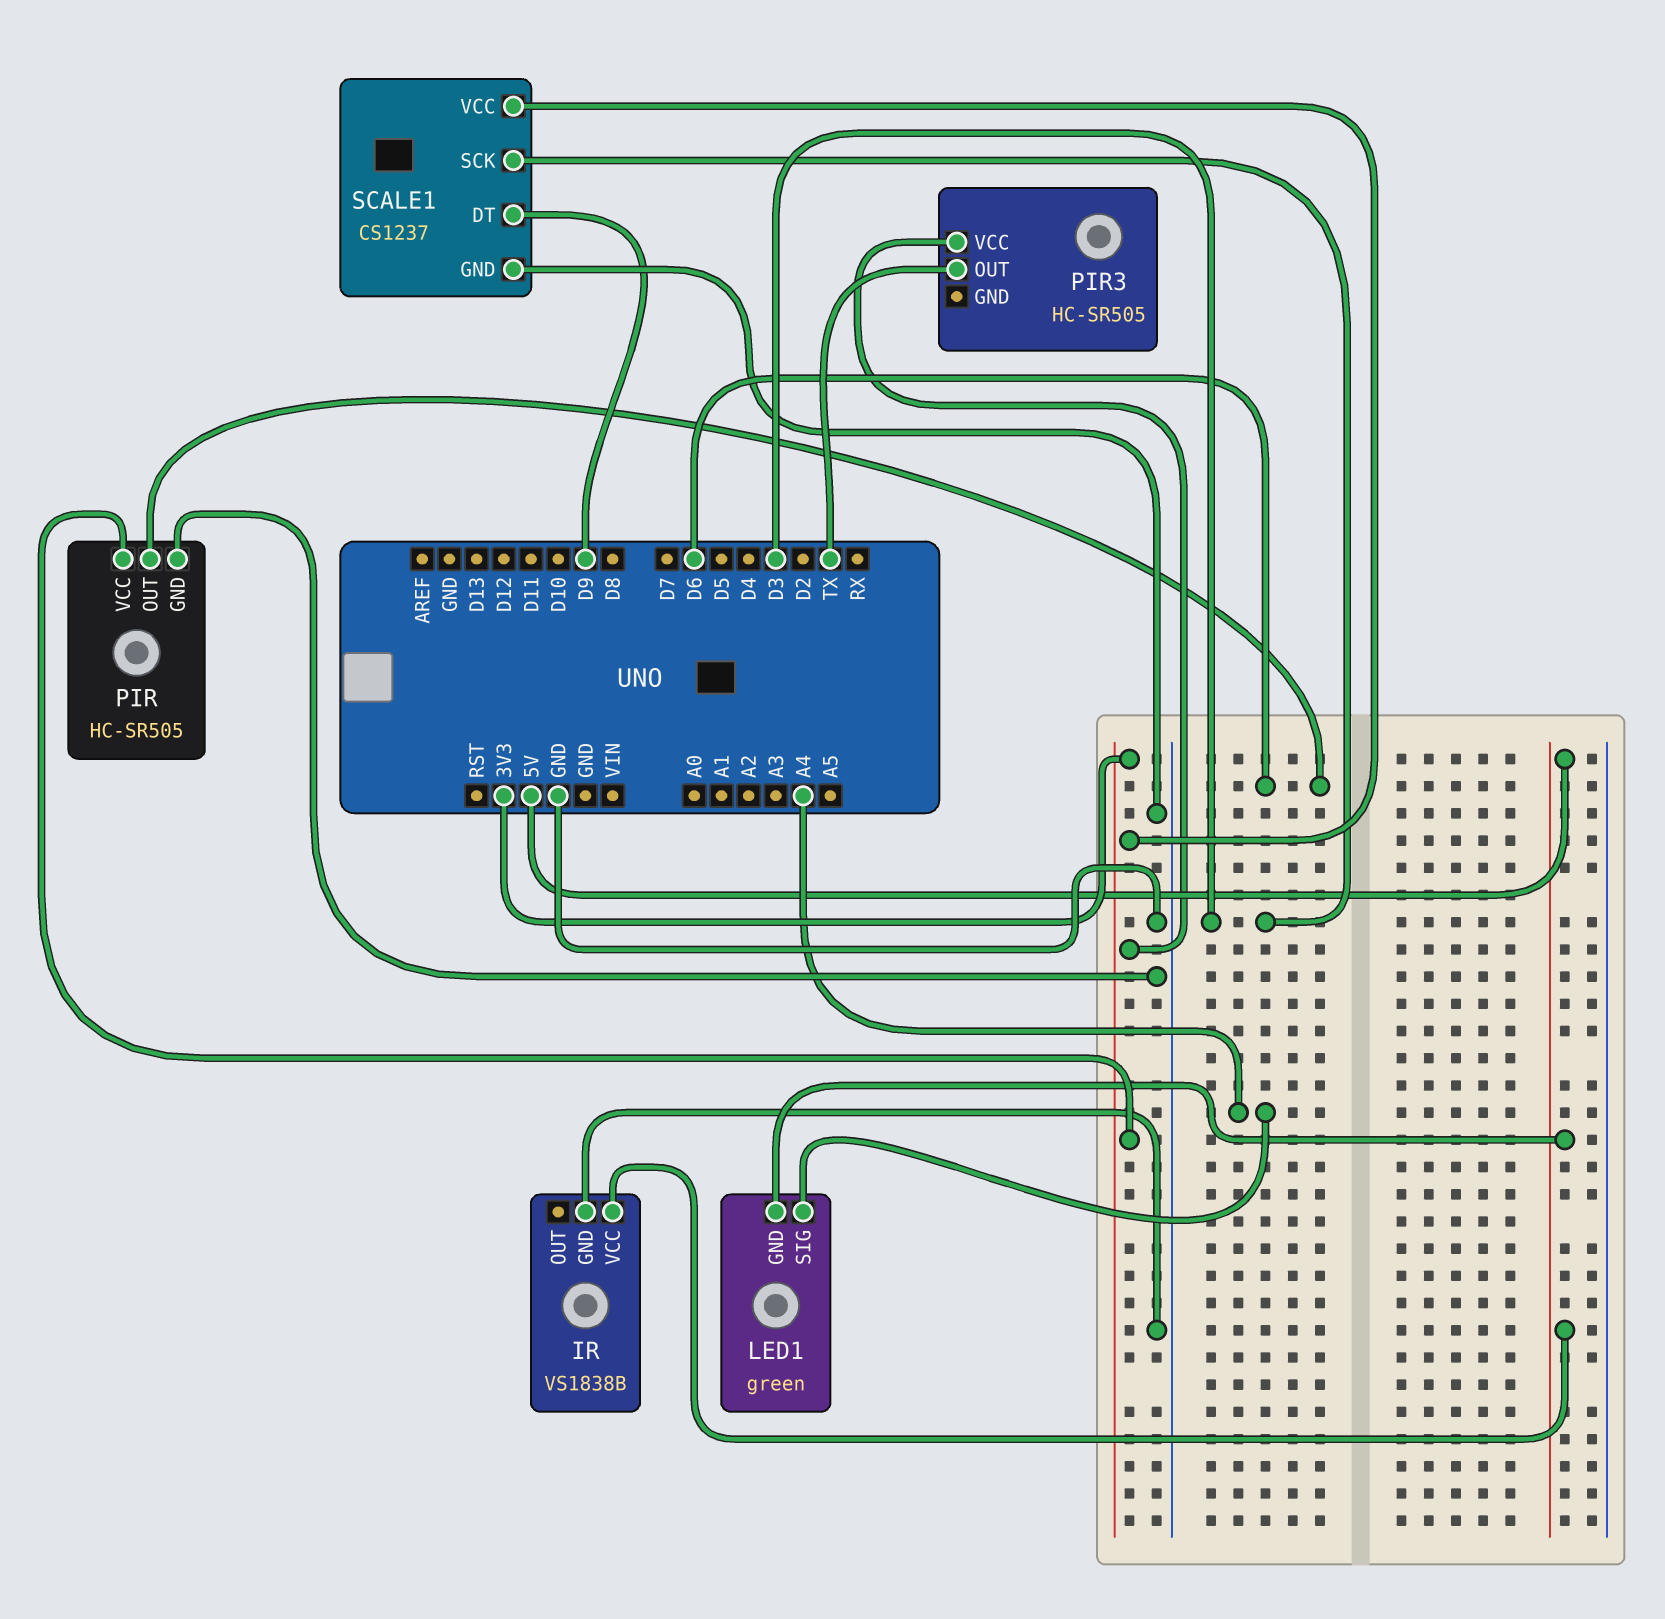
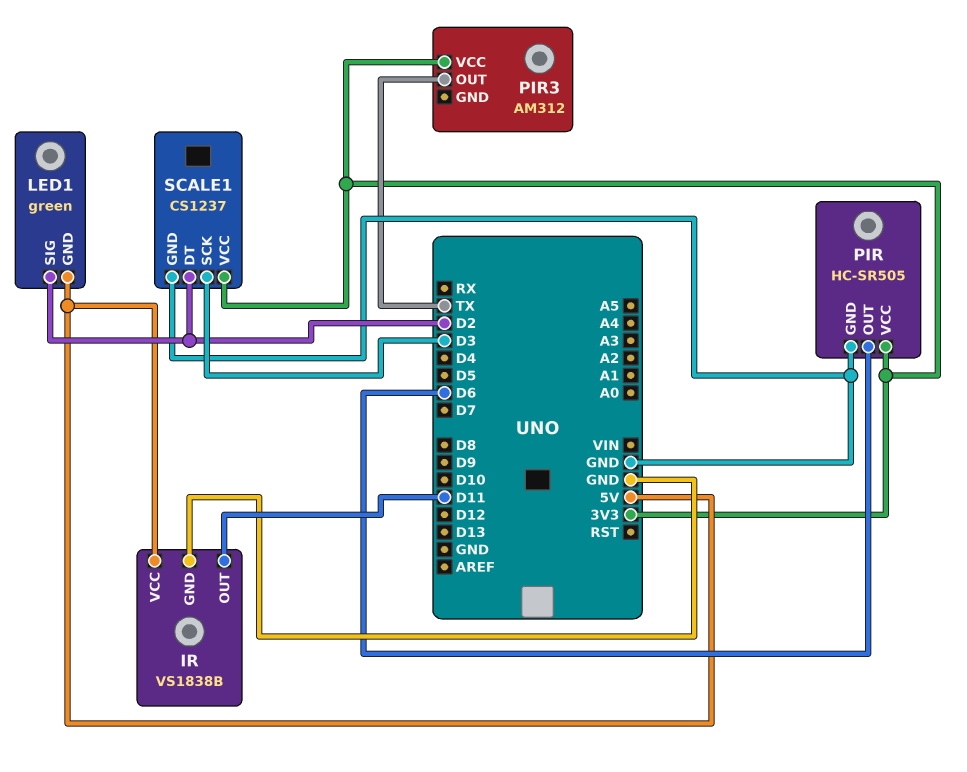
IR pin OUT: none -> D11
LED1 pin SIG: A4 -> D2
PIR3: HC-SR505 -> AM312
SCALE1 pin DT: D9 -> D2

